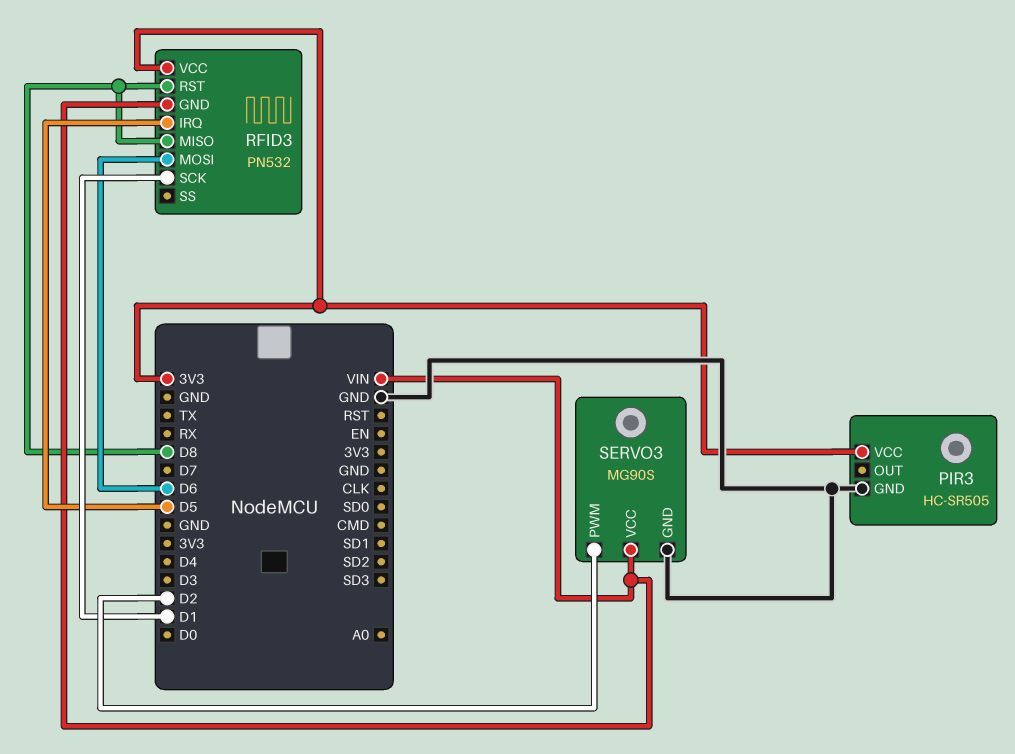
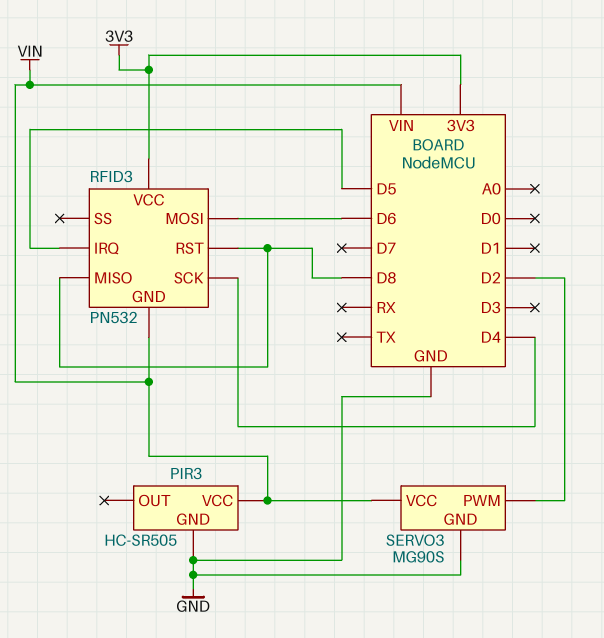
PIR3 pin VCC: 3V3 -> VIN
RFID3 pin SCK: D1 -> D4

